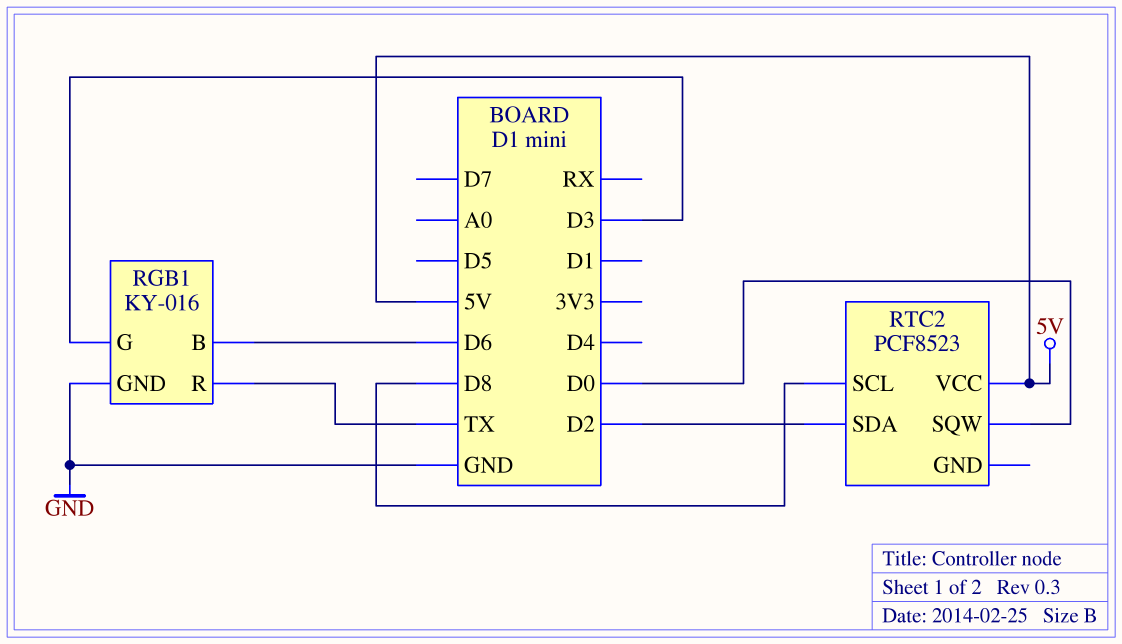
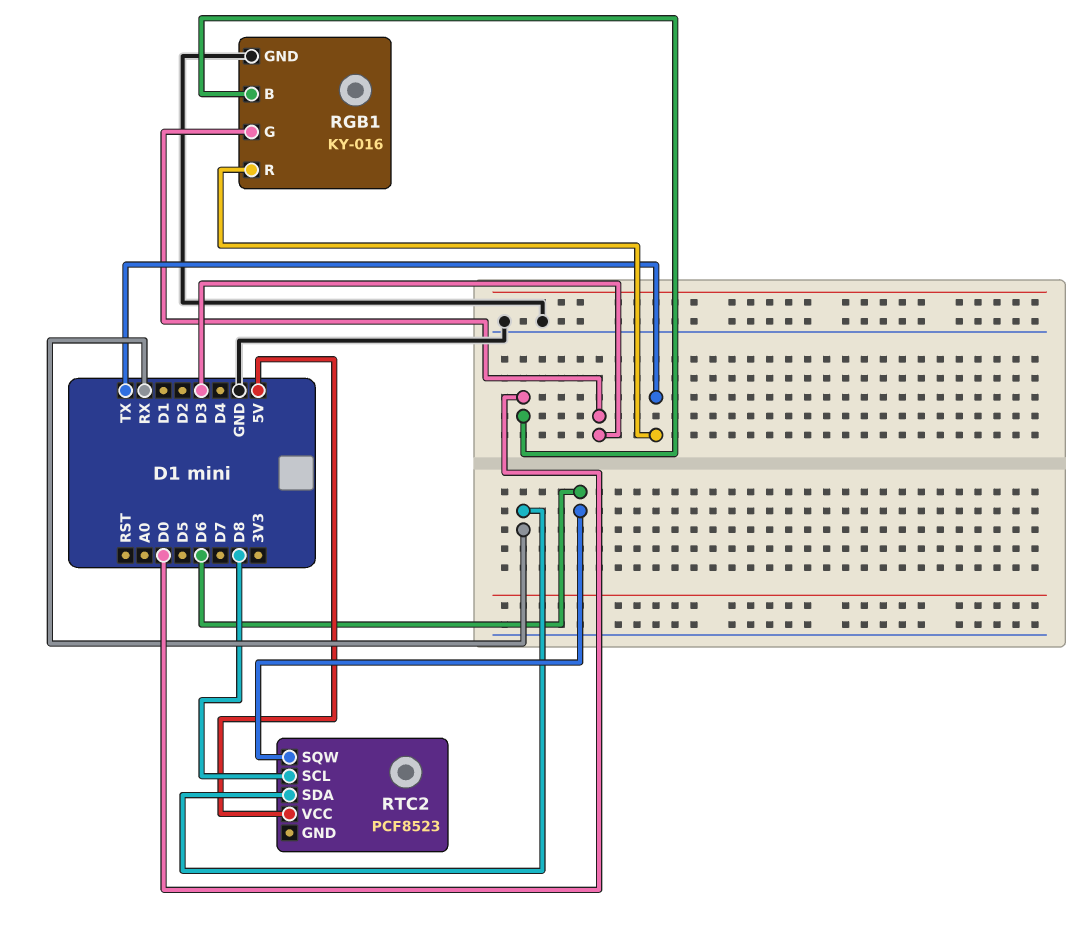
RGB1 pin B: D6 -> D0
RTC2 pin SDA: D2 -> RX
RTC2 pin SQW: D0 -> D6

